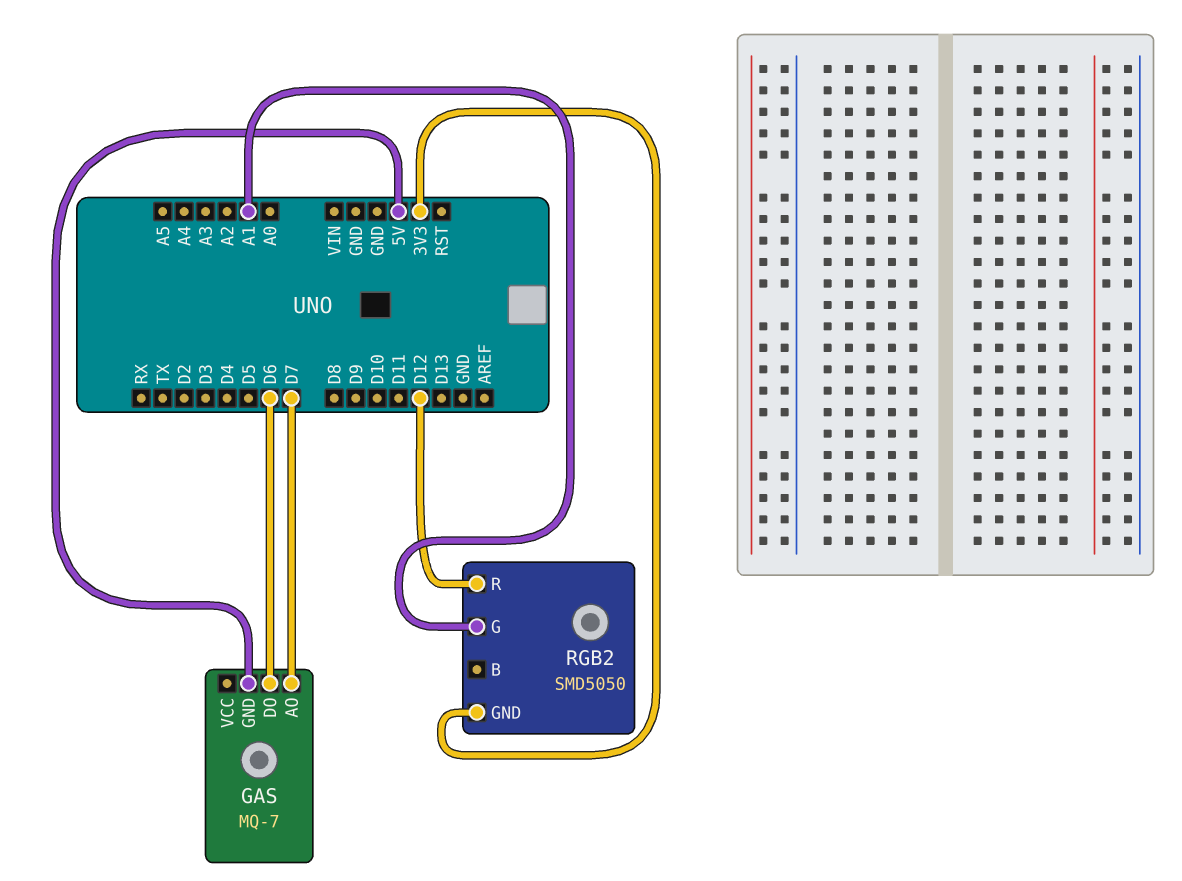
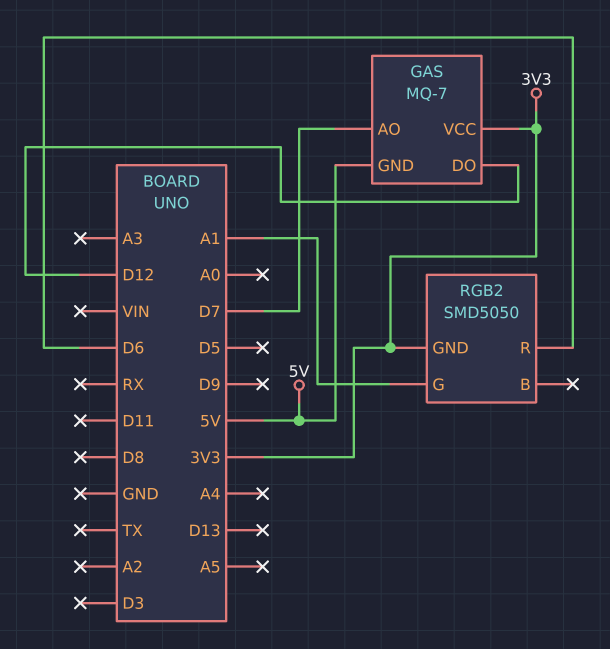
GAS pin DO: D6 -> D12
GAS pin VCC: none -> 3V3
RGB2 pin R: D12 -> D6

